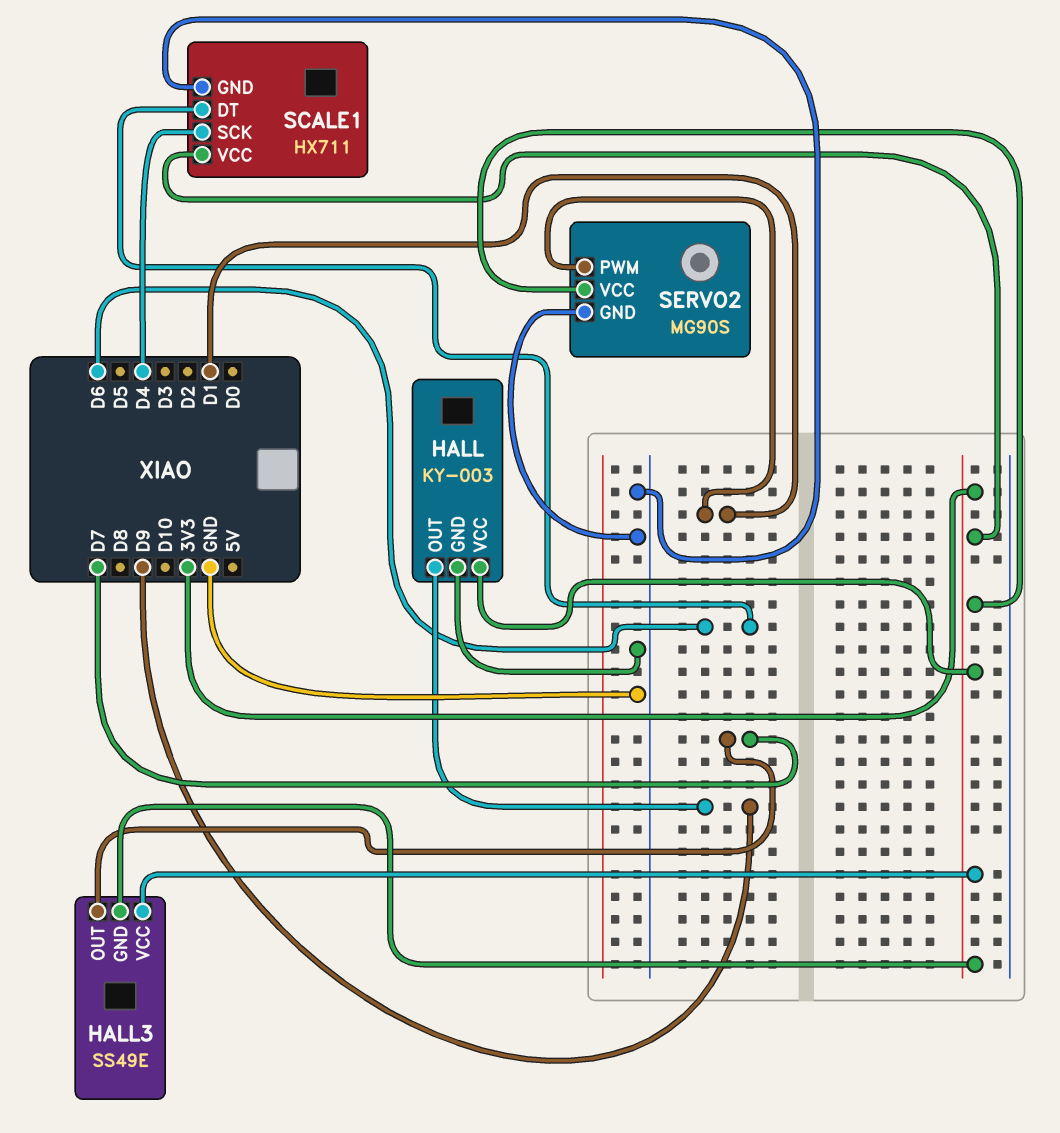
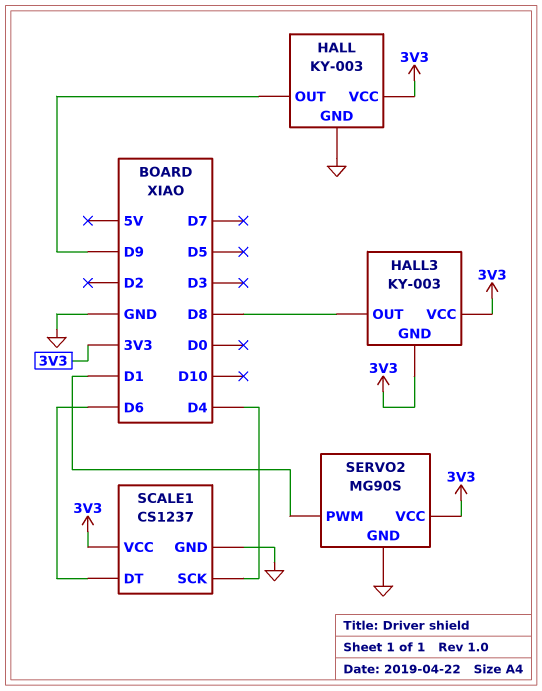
HALL3: SS49E -> KY-003
HALL3 pin OUT: D7 -> D8
SCALE1: HX711 -> CS1237

